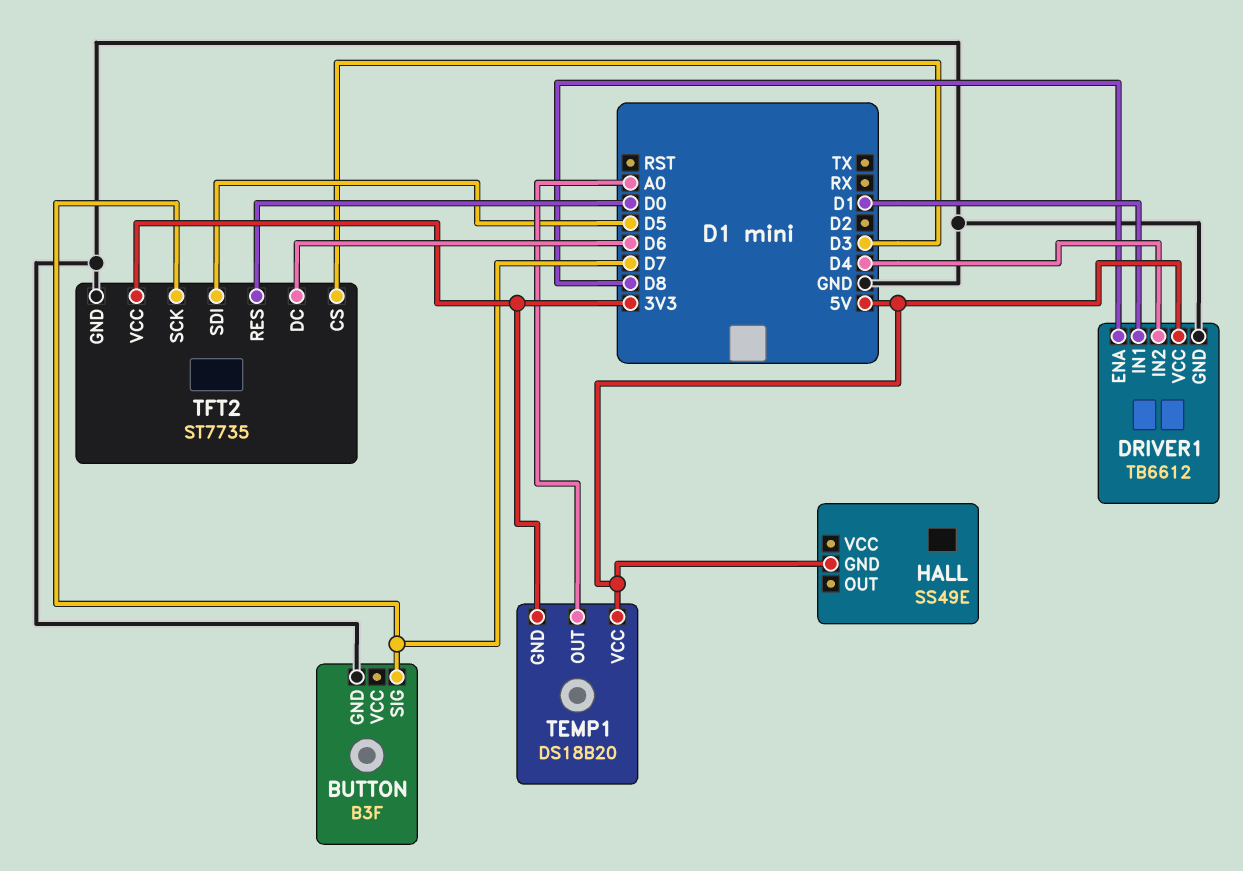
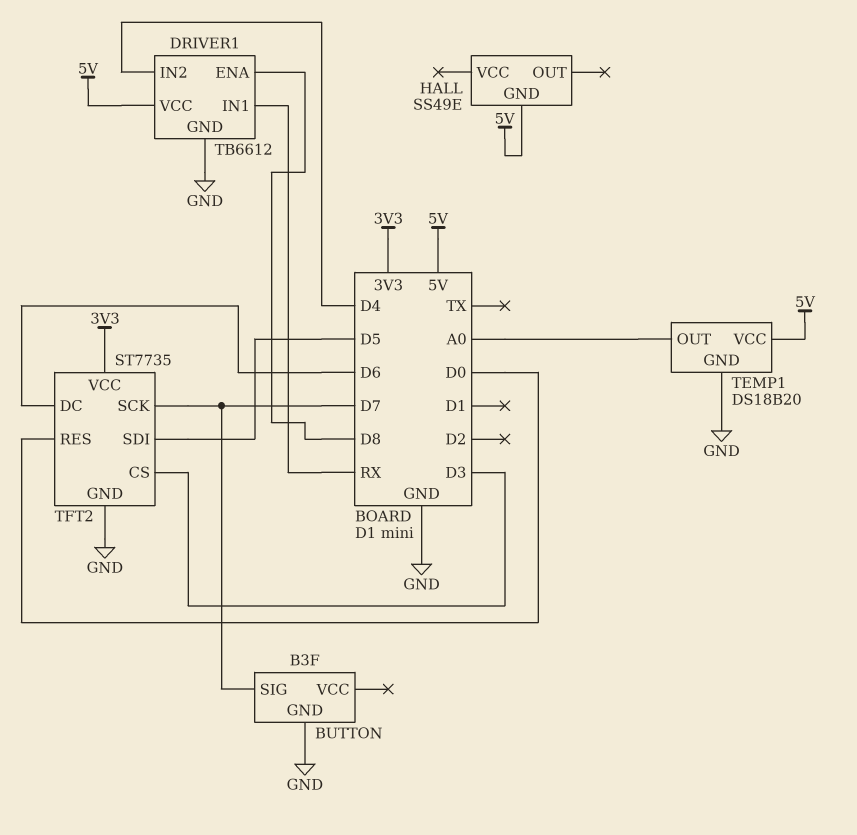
DRIVER1 pin IN1: D1 -> RX
TEMP1 pin GND: 3V3 -> GND

